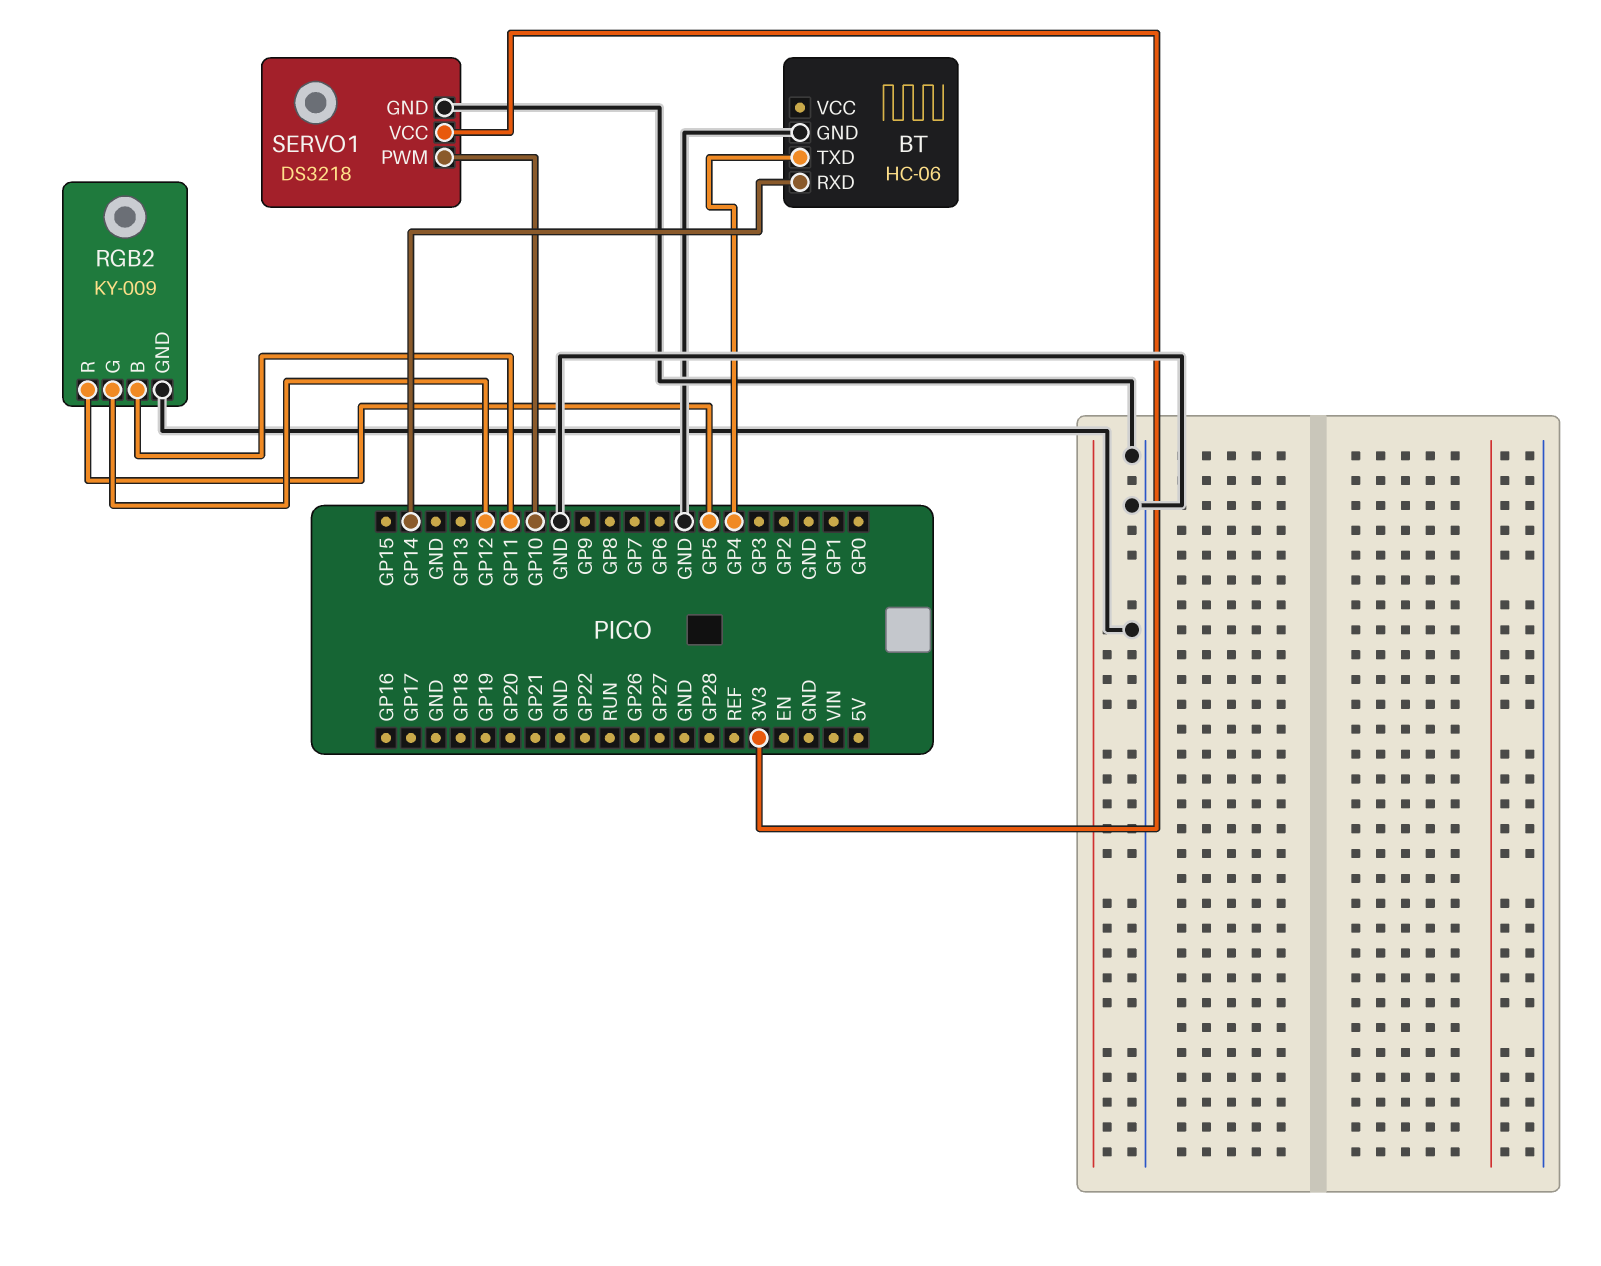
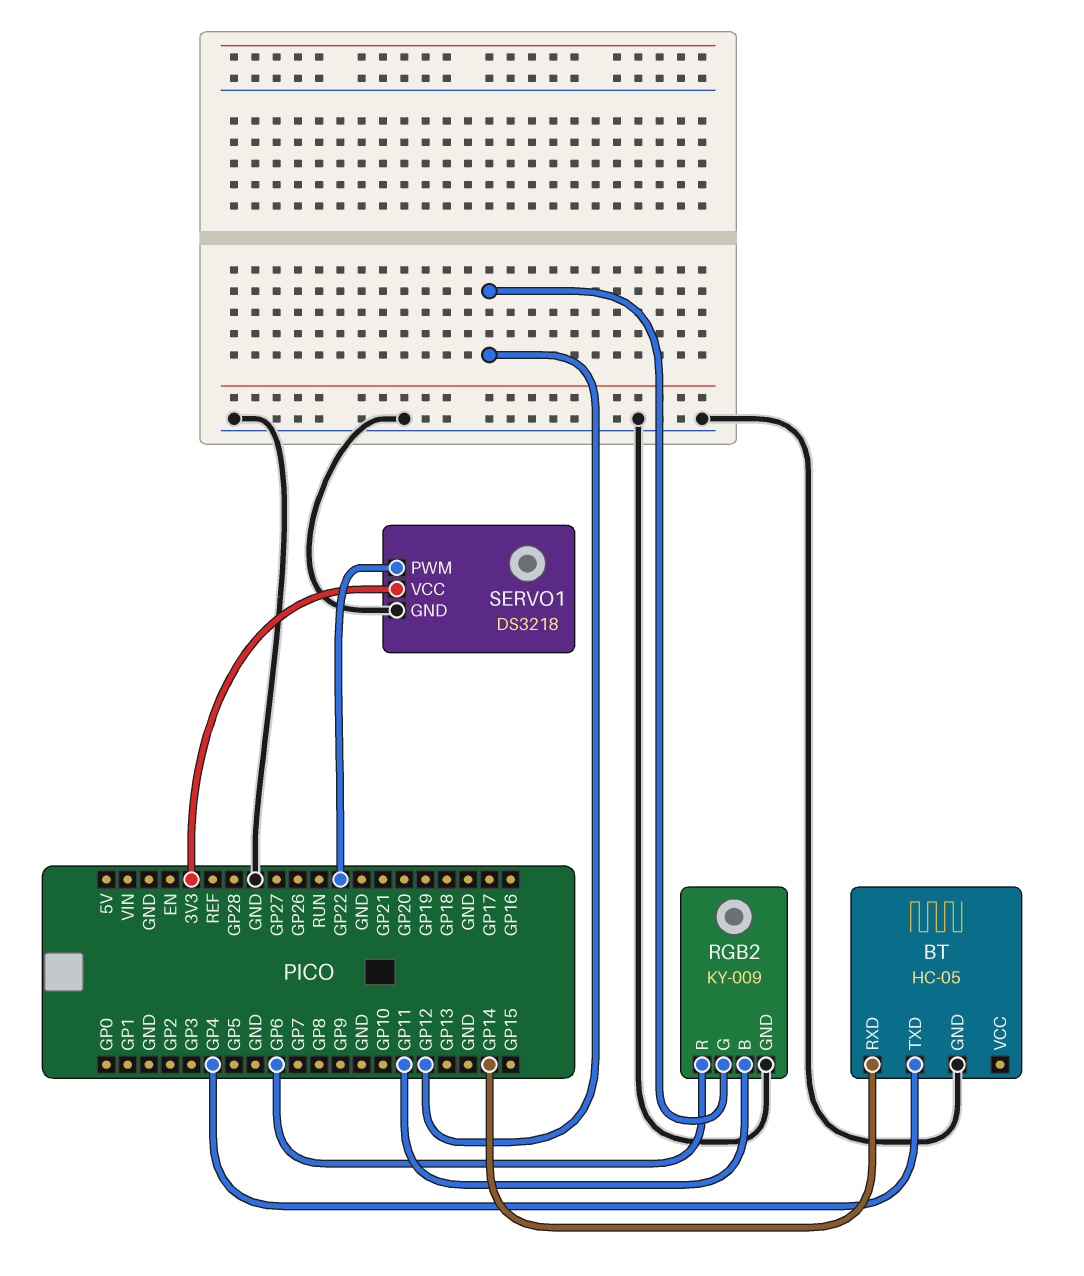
BT: HC-06 -> HC-05
RGB2 pin R: GP5 -> GP6
SERVO1 pin PWM: GP10 -> GP22

